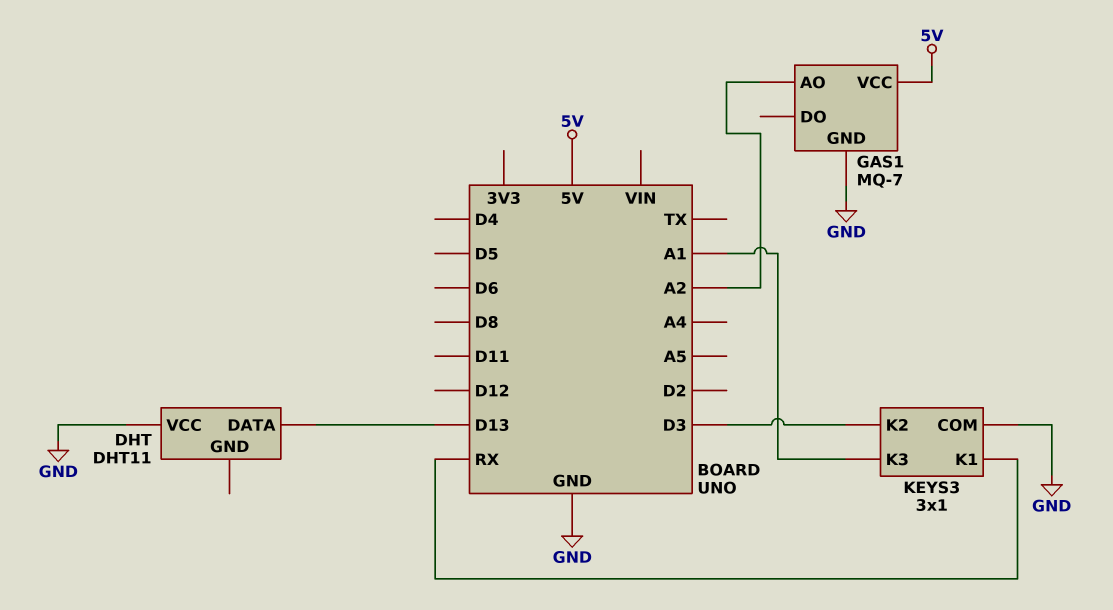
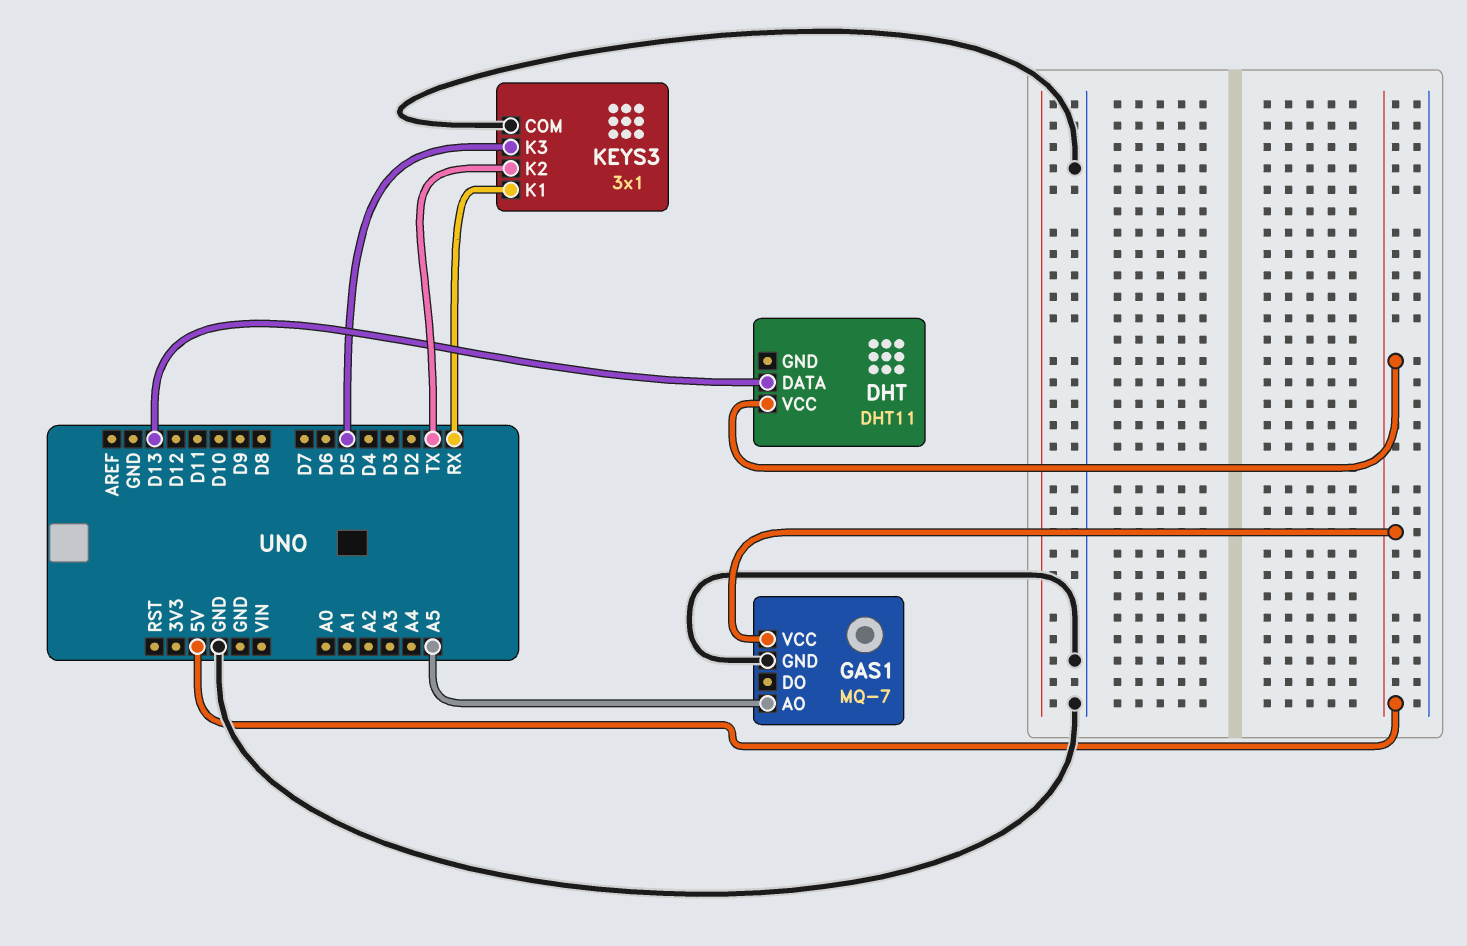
DHT pin VCC: GND -> 5V
GAS1 pin AO: A2 -> A5
KEYS3 pin K2: D3 -> TX
KEYS3 pin K3: A1 -> D5

